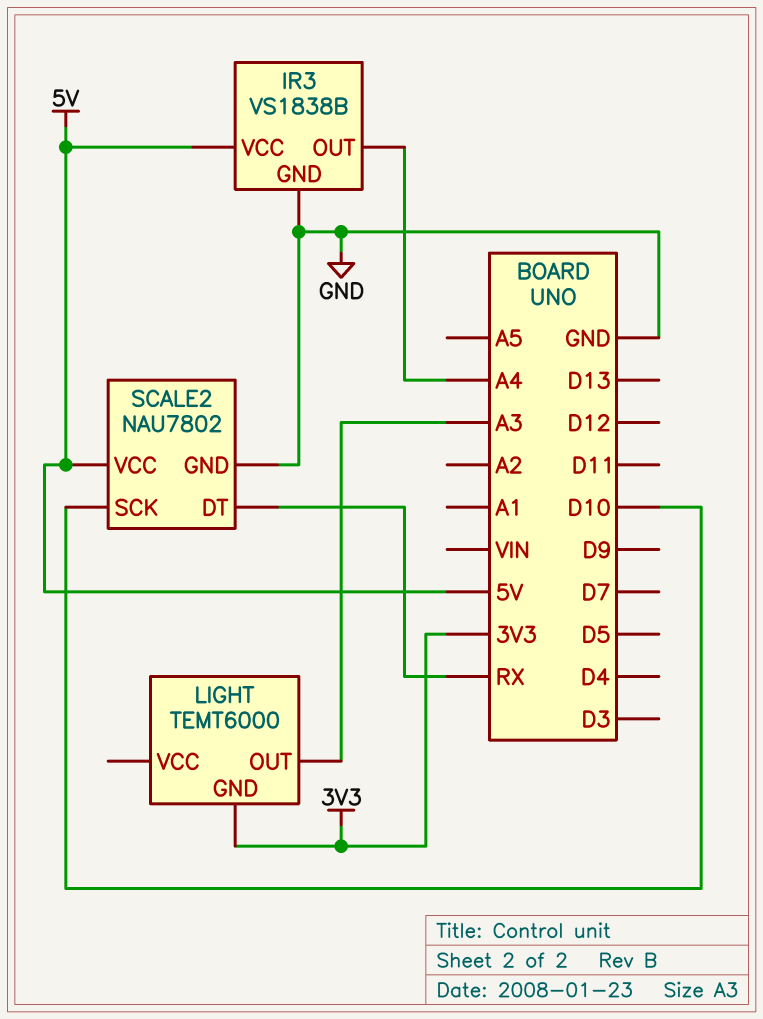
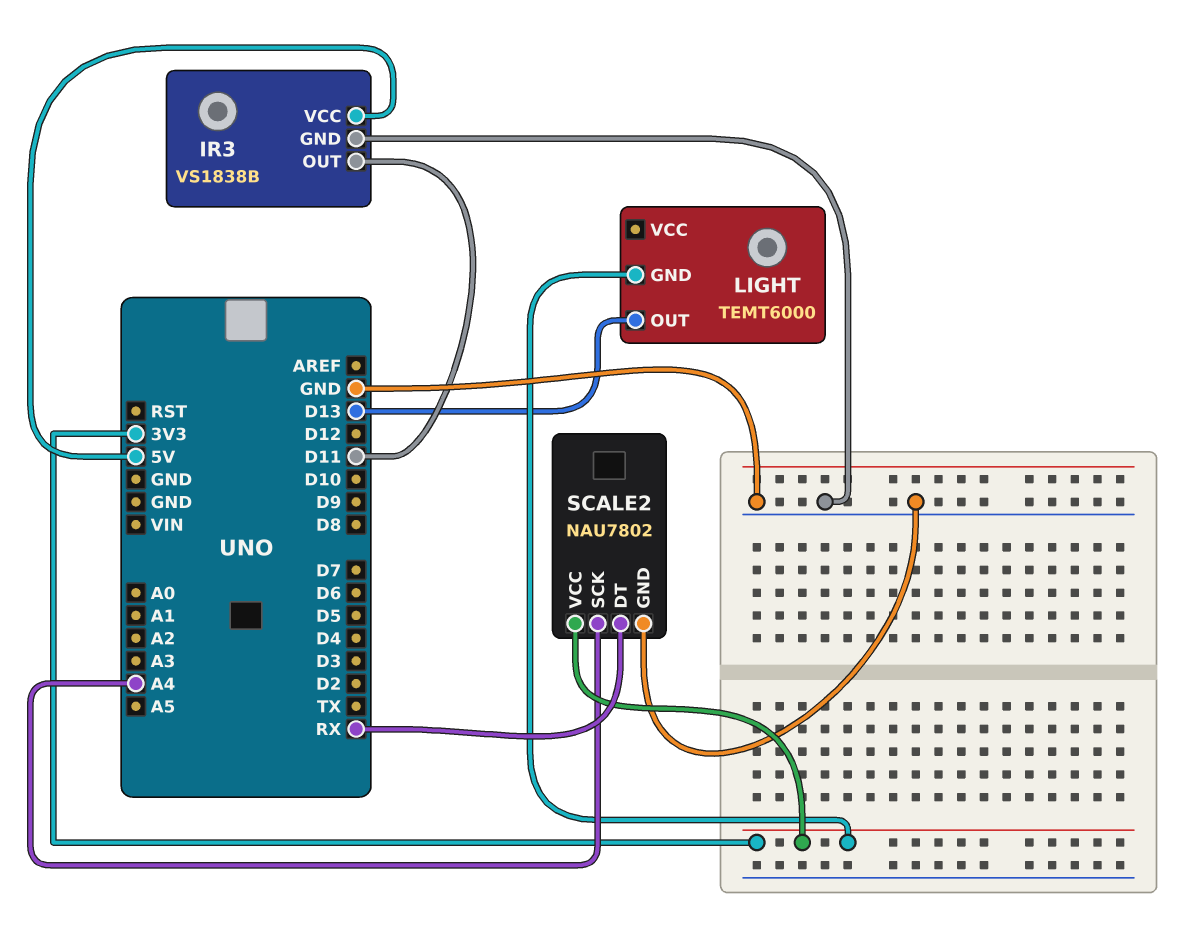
IR3 pin OUT: A4 -> D11
LIGHT pin OUT: A3 -> D13
SCALE2 pin SCK: D10 -> A4
SCALE2 pin VCC: 5V -> 3V3

